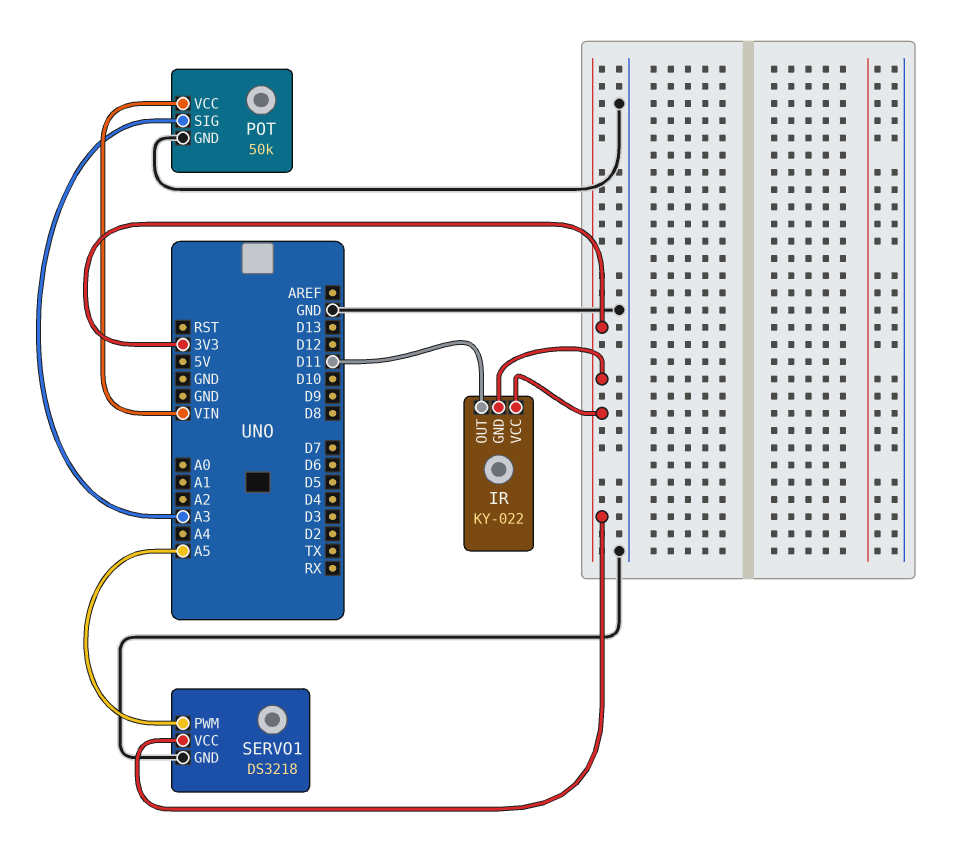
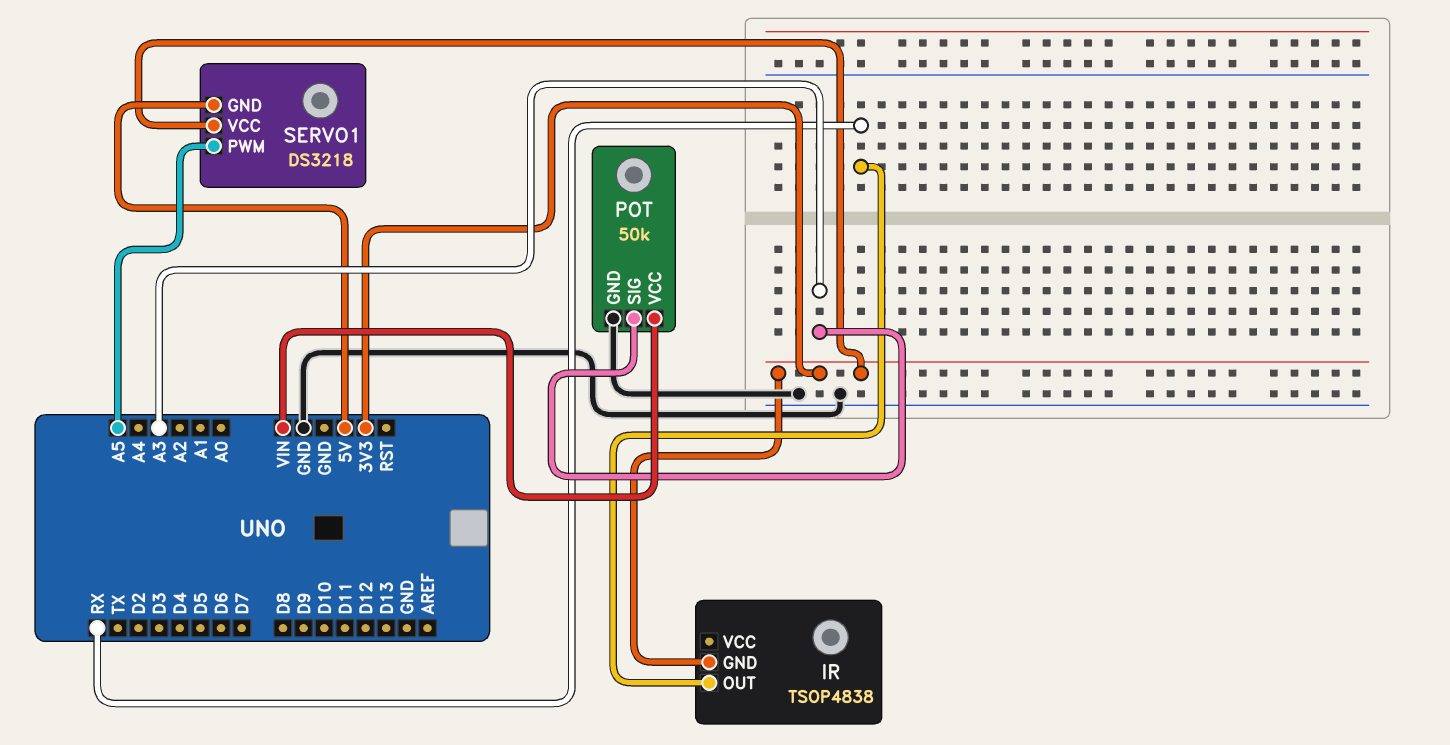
IR: KY-022 -> TSOP4838
IR pin OUT: D11 -> RX
IR pin VCC: 3V3 -> none
SERVO1 pin GND: GND -> 5V

